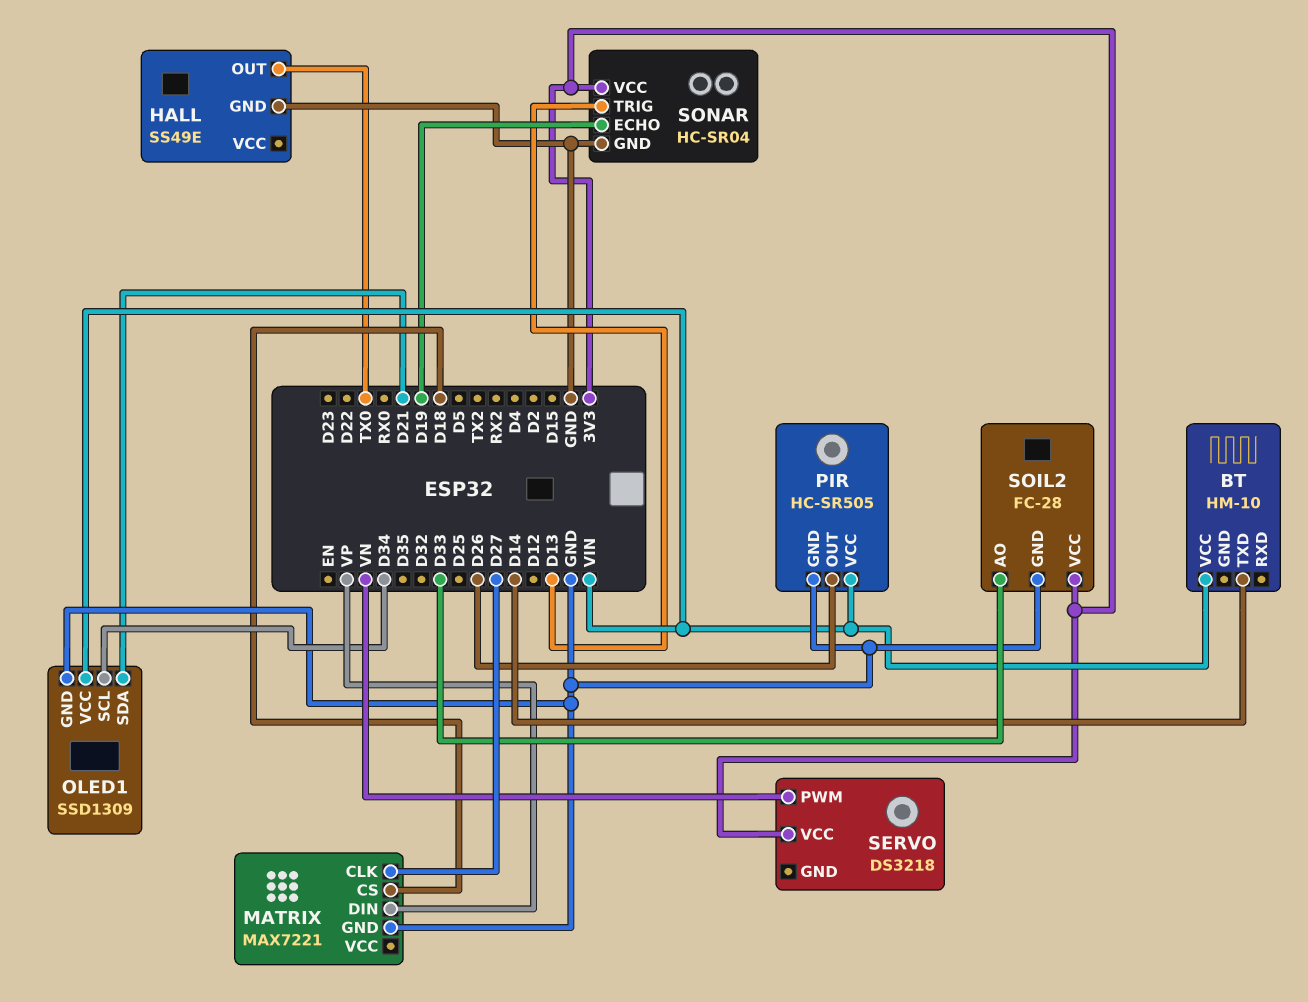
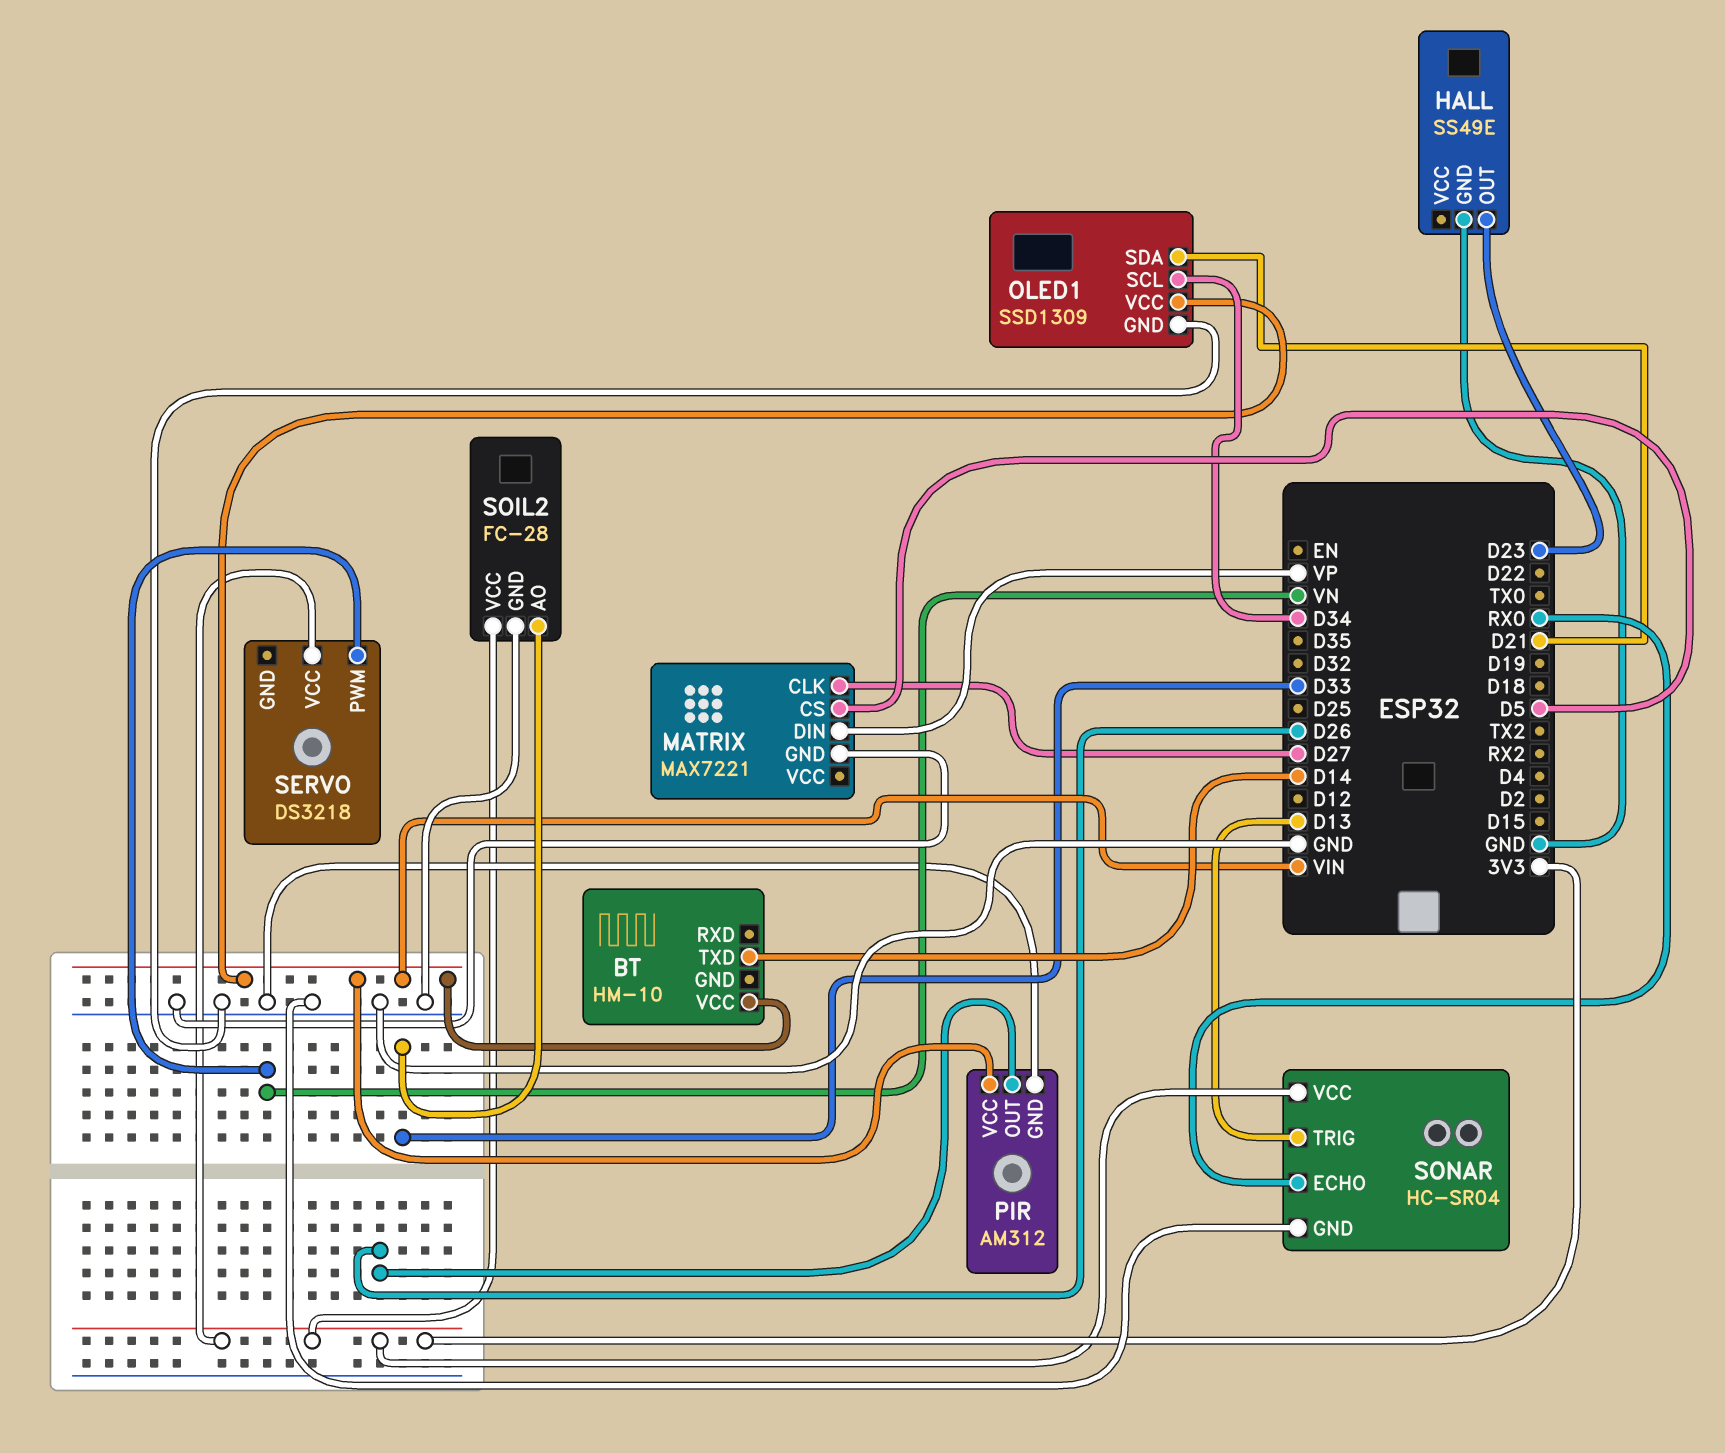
HALL pin OUT: TX0 -> D23
MATRIX pin CS: D18 -> D5
PIR: HC-SR505 -> AM312
SONAR pin ECHO: D19 -> RX0

